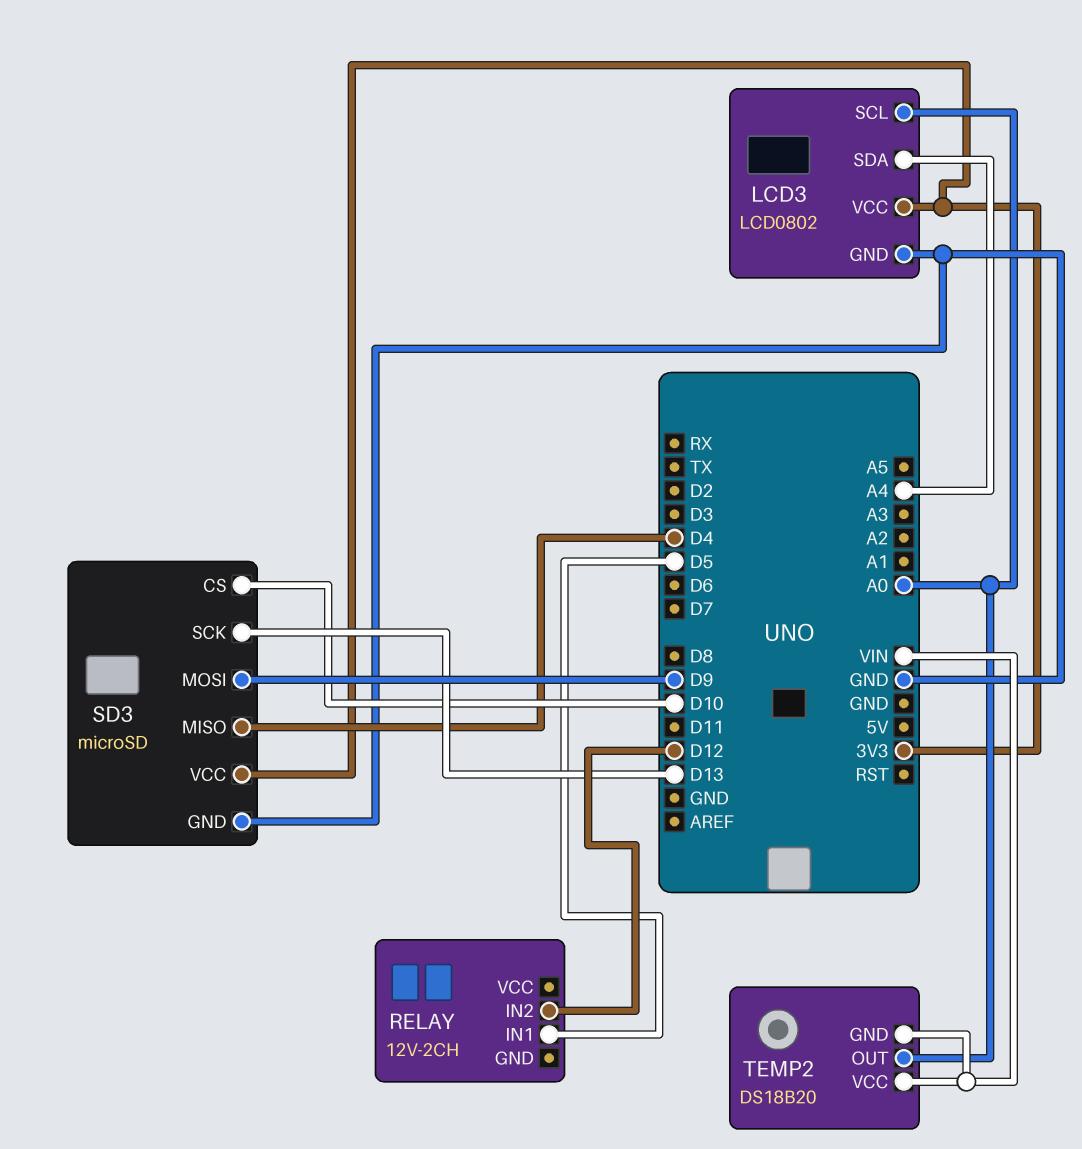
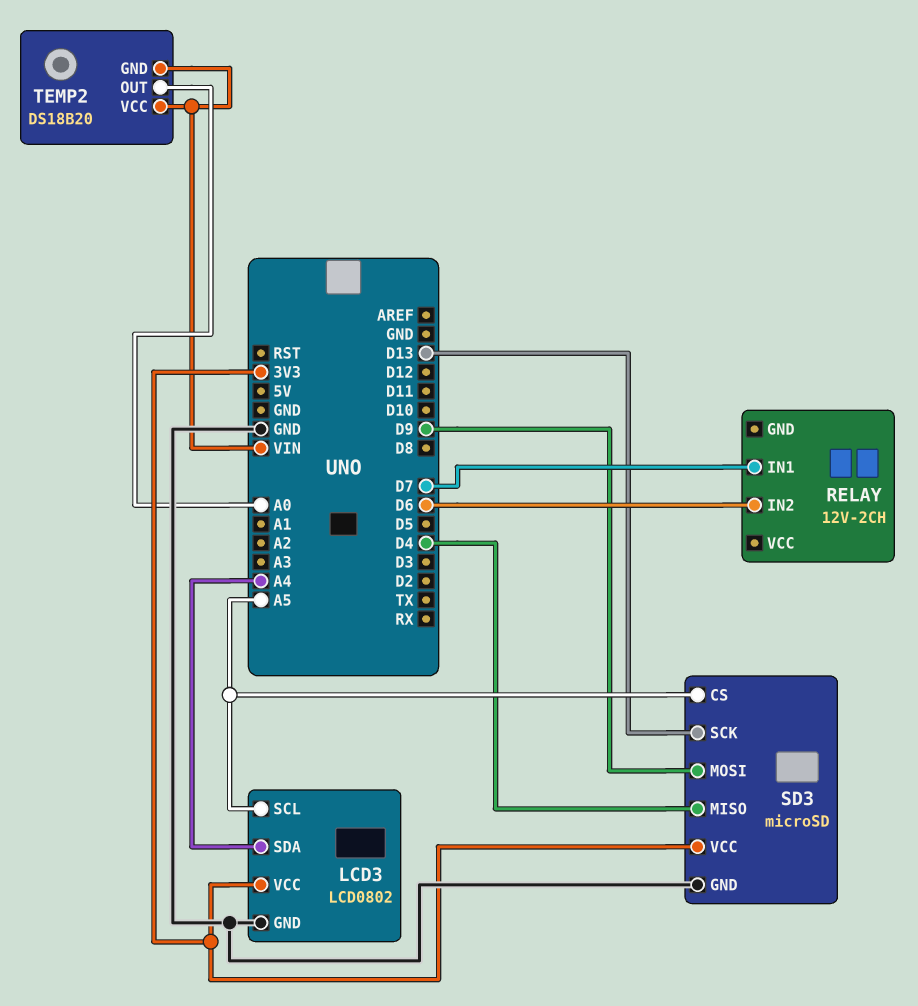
LCD3 pin SCL: A0 -> A5
RELAY pin IN1: D5 -> D7
RELAY pin IN2: D12 -> D6
SD3 pin CS: D10 -> A5

